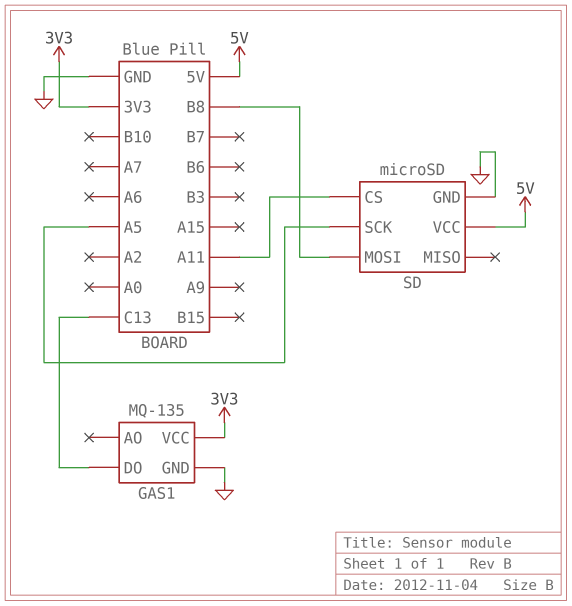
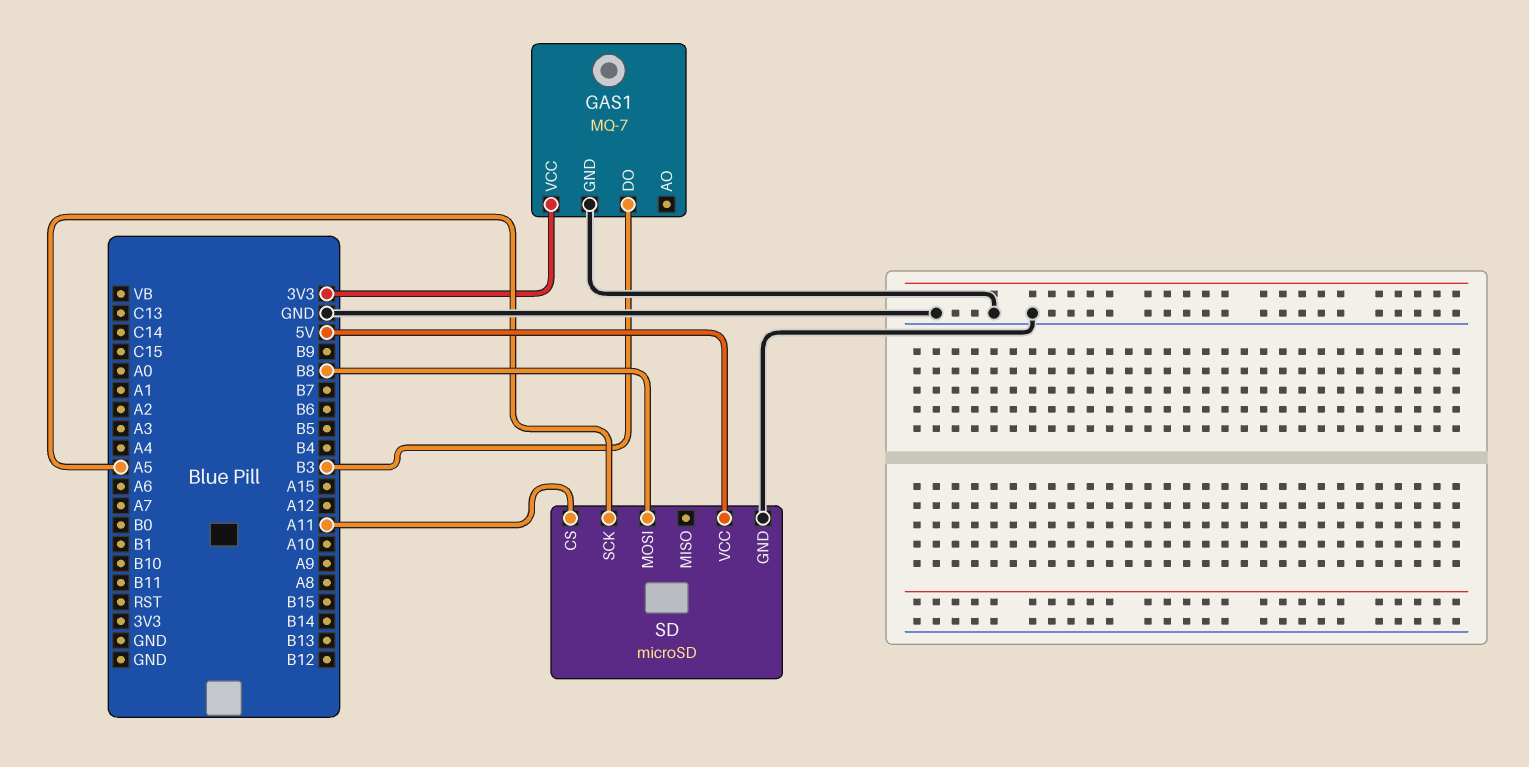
GAS1: MQ-135 -> MQ-7
GAS1 pin DO: C13 -> B3

